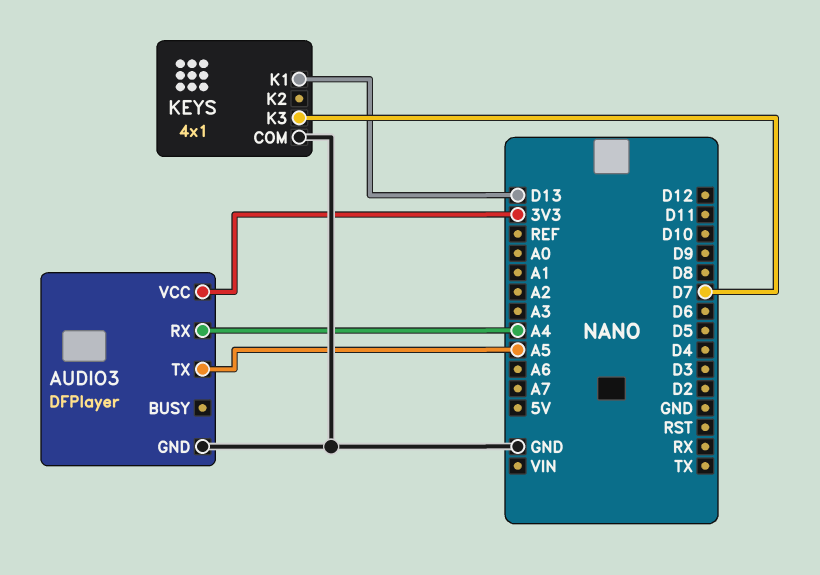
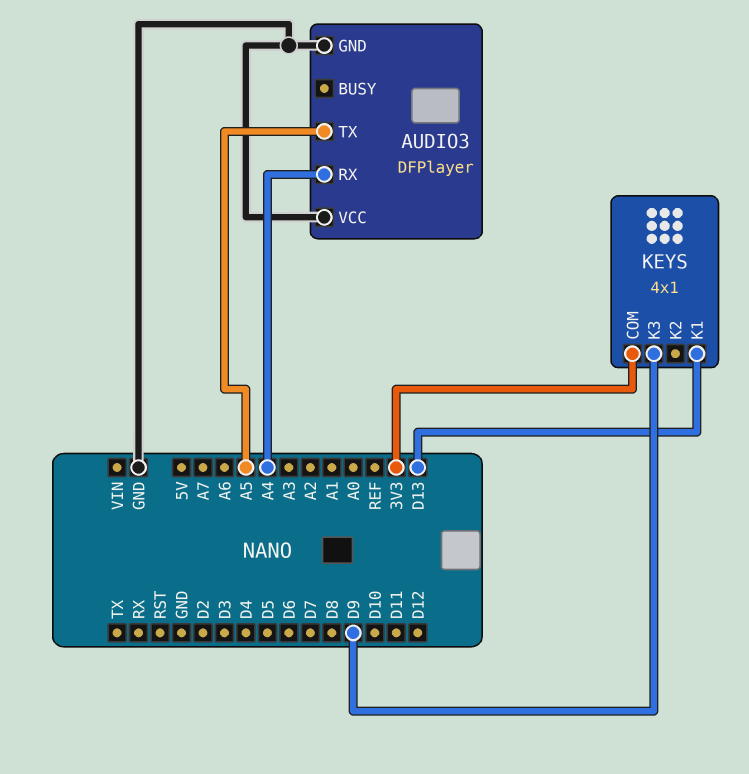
AUDIO3 pin VCC: 3V3 -> GND
KEYS pin COM: GND -> 3V3
KEYS pin K3: D7 -> D9

